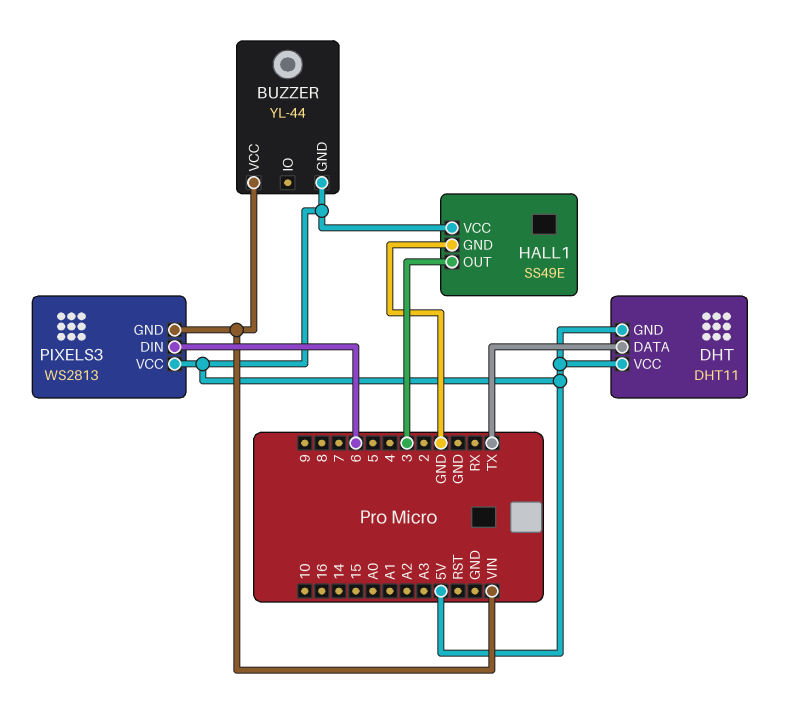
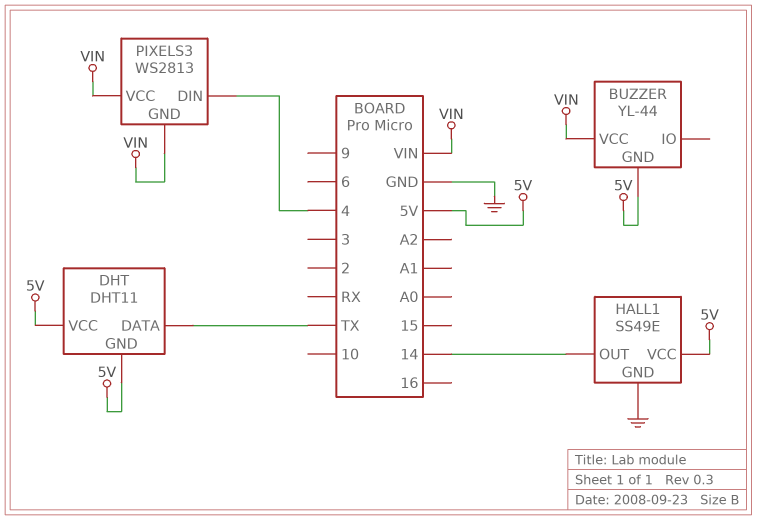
HALL1 pin OUT: 3 -> 14
PIXELS3 pin DIN: 6 -> 4
PIXELS3 pin VCC: 5V -> VIN

